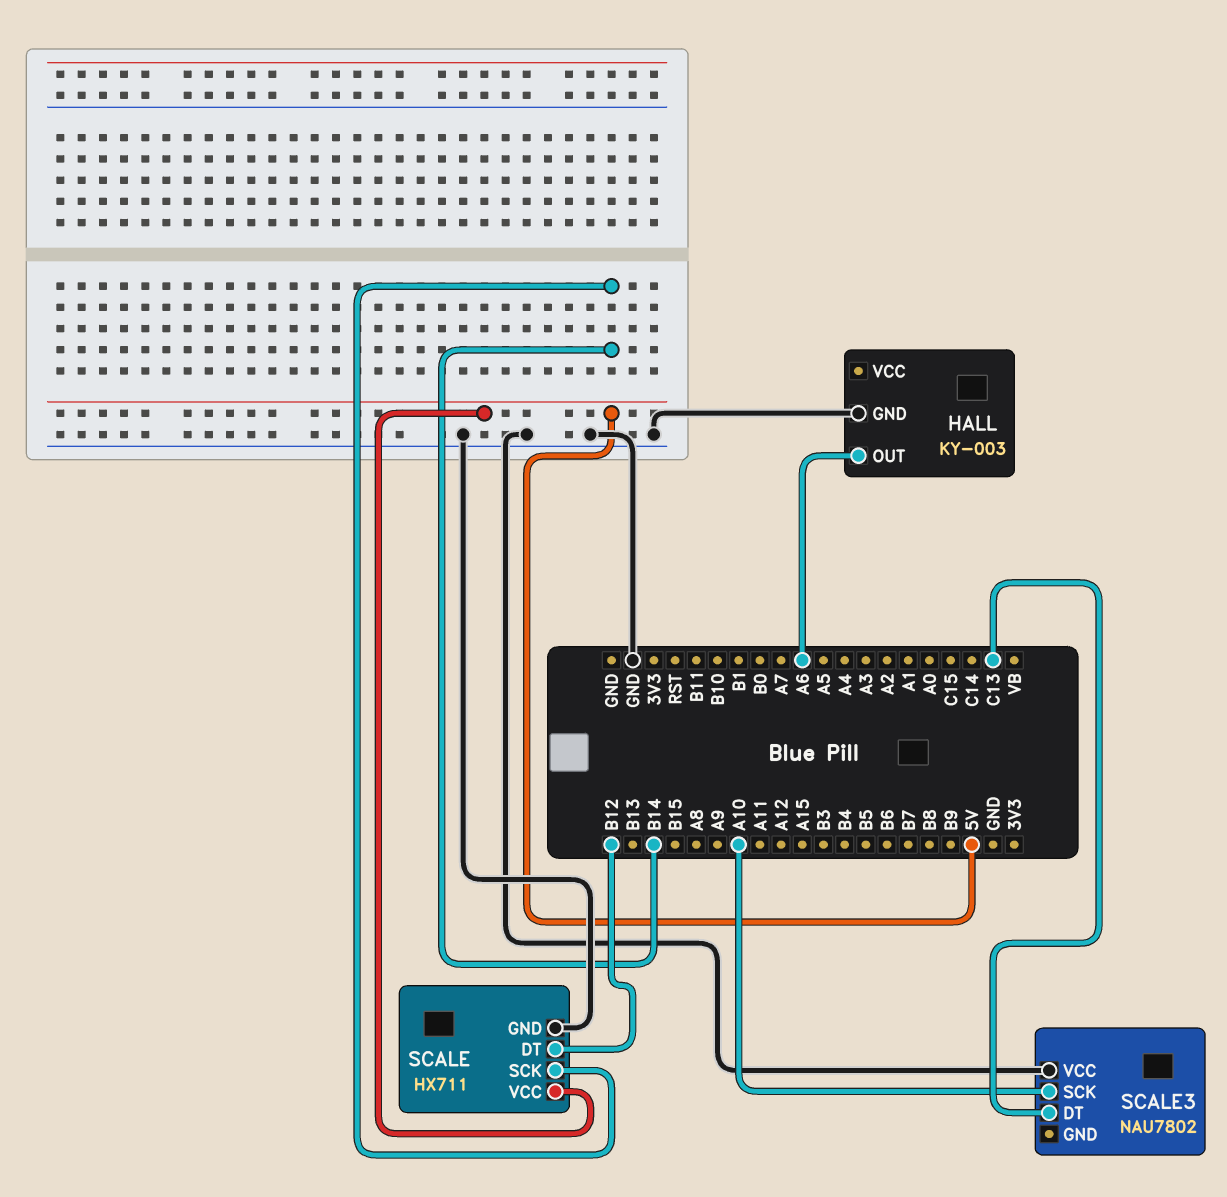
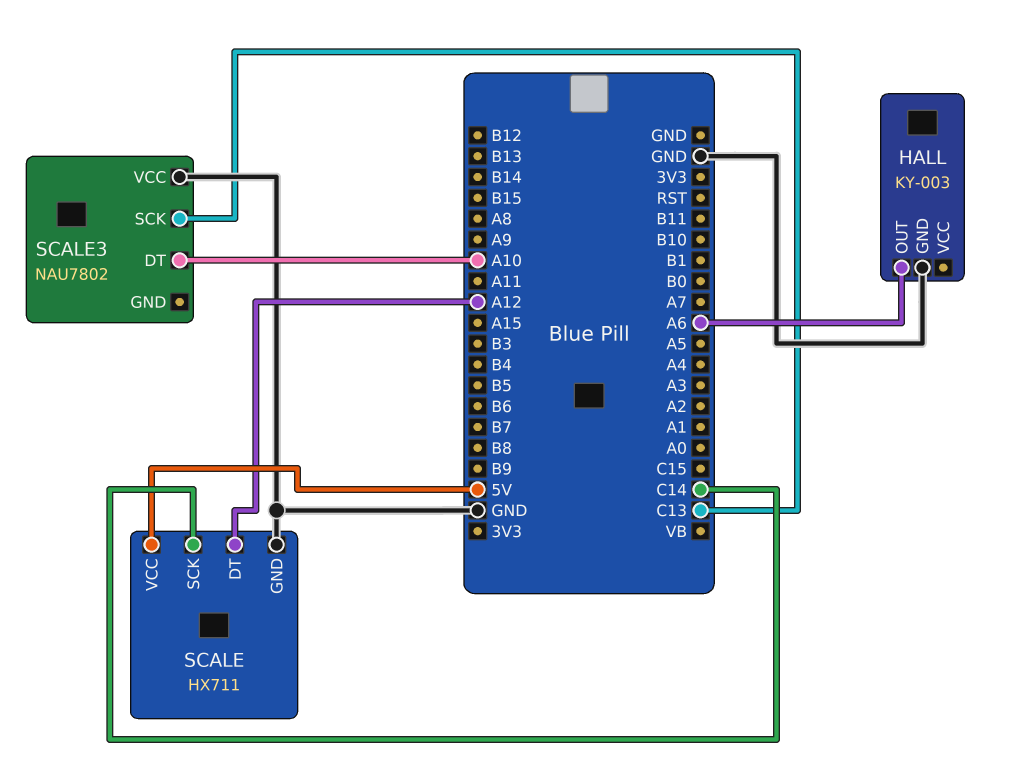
SCALE pin DT: B12 -> A12
SCALE pin SCK: B14 -> C14
SCALE3 pin DT: C13 -> A10
SCALE3 pin SCK: A10 -> C13

